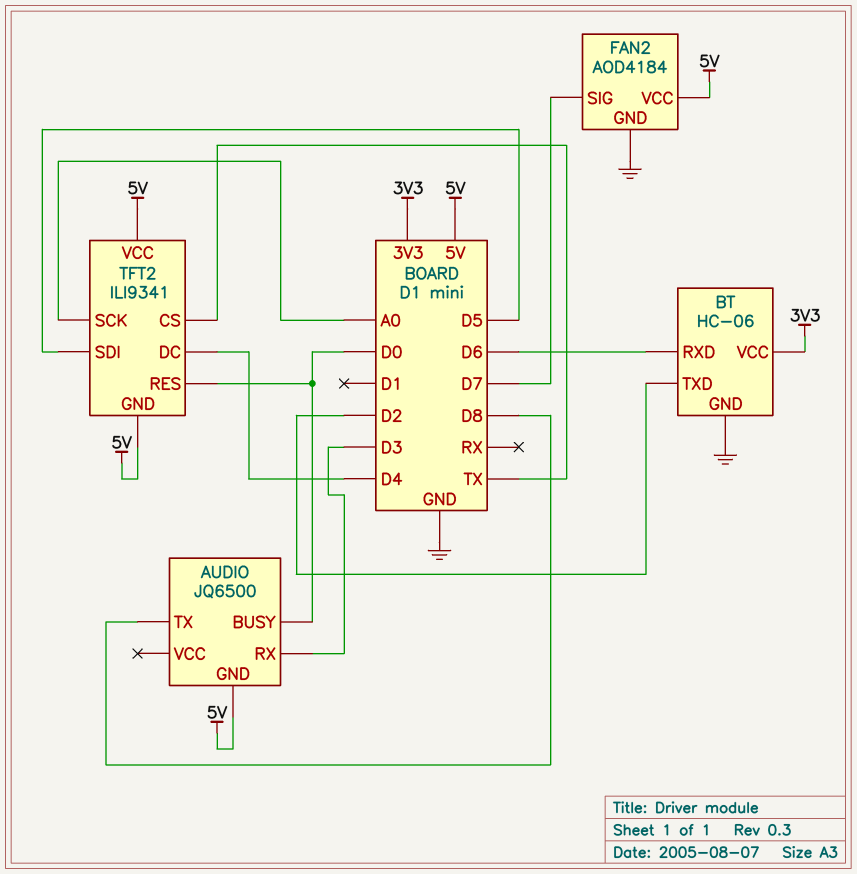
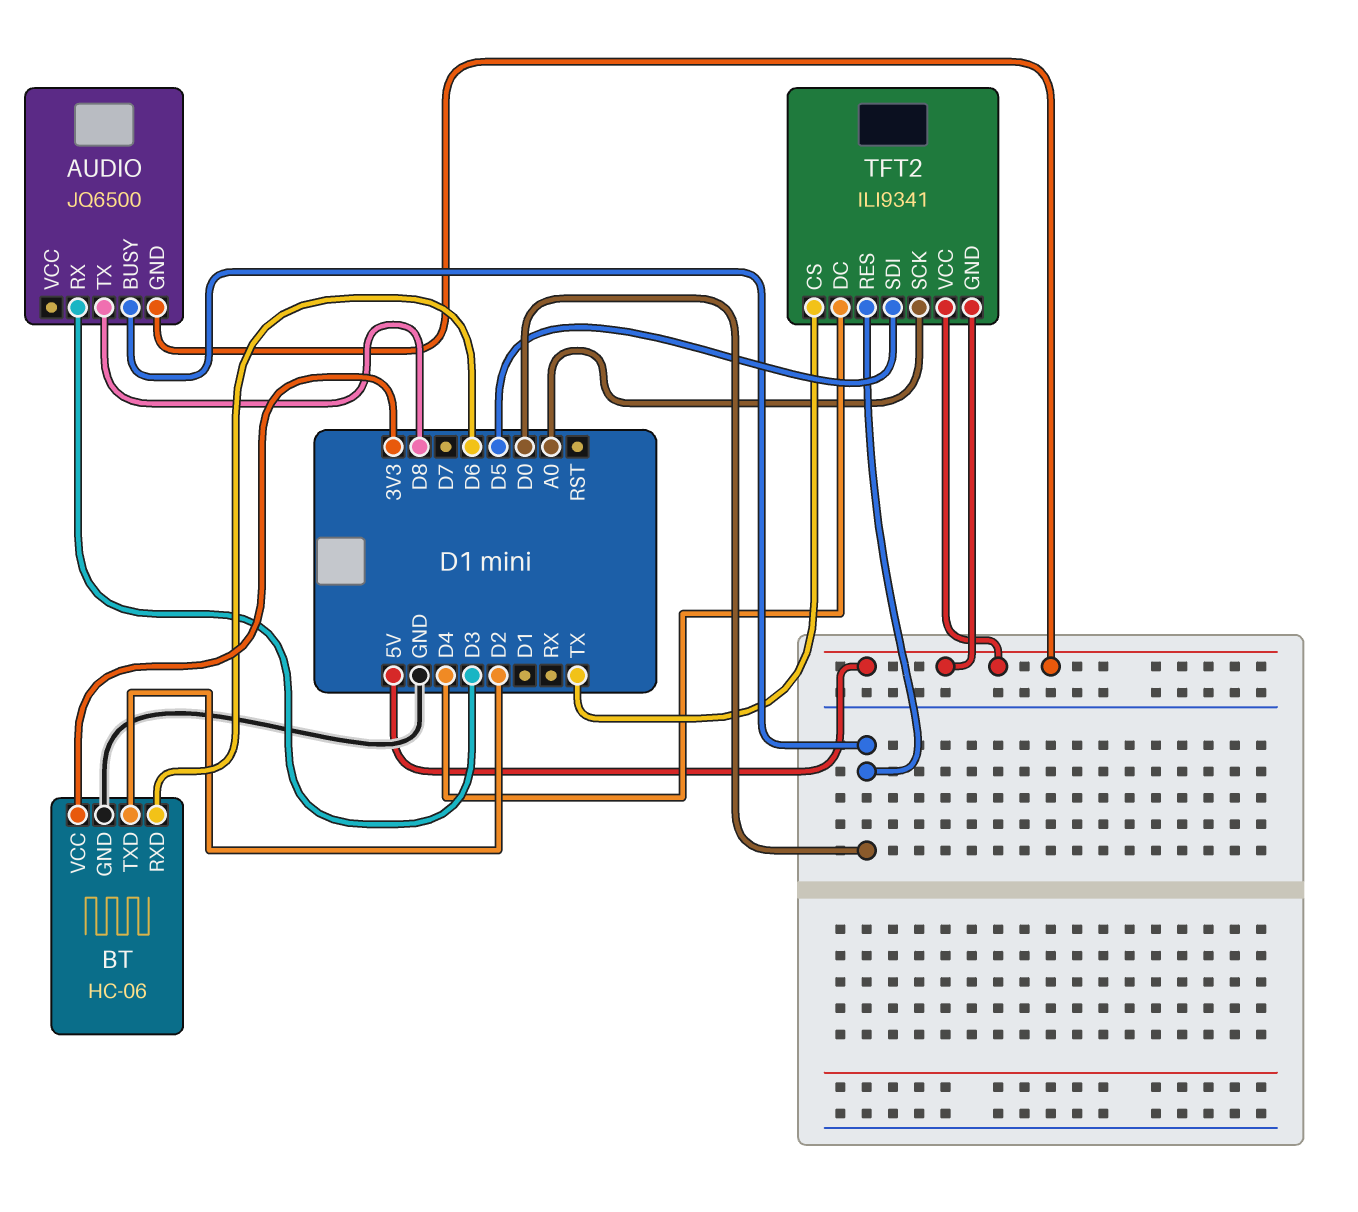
FAN2: AOD4184 -> none
FAN2 pin GND: GND -> none
FAN2 pin SIG: D7 -> none
FAN2 pin VCC: 5V -> none

